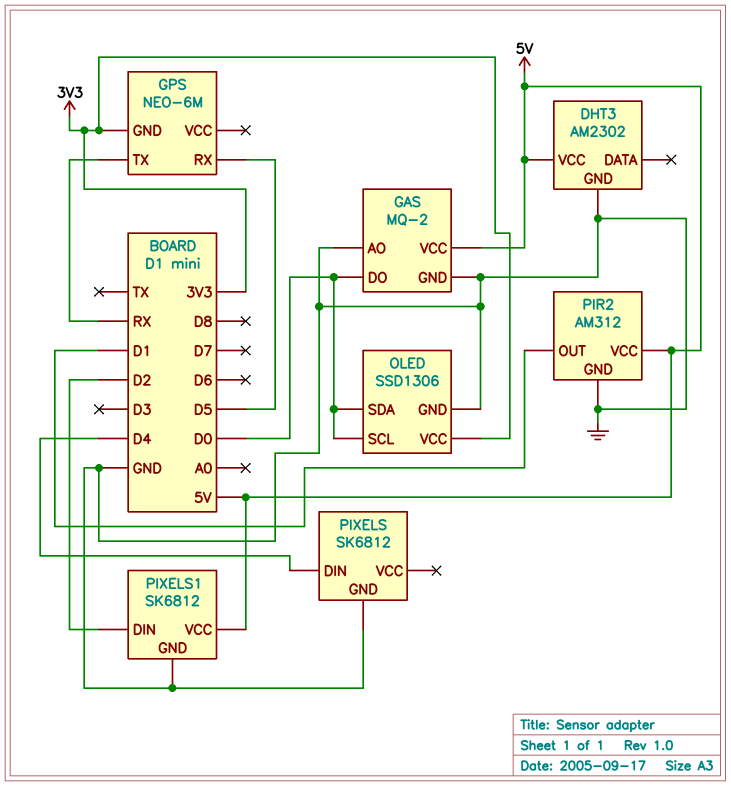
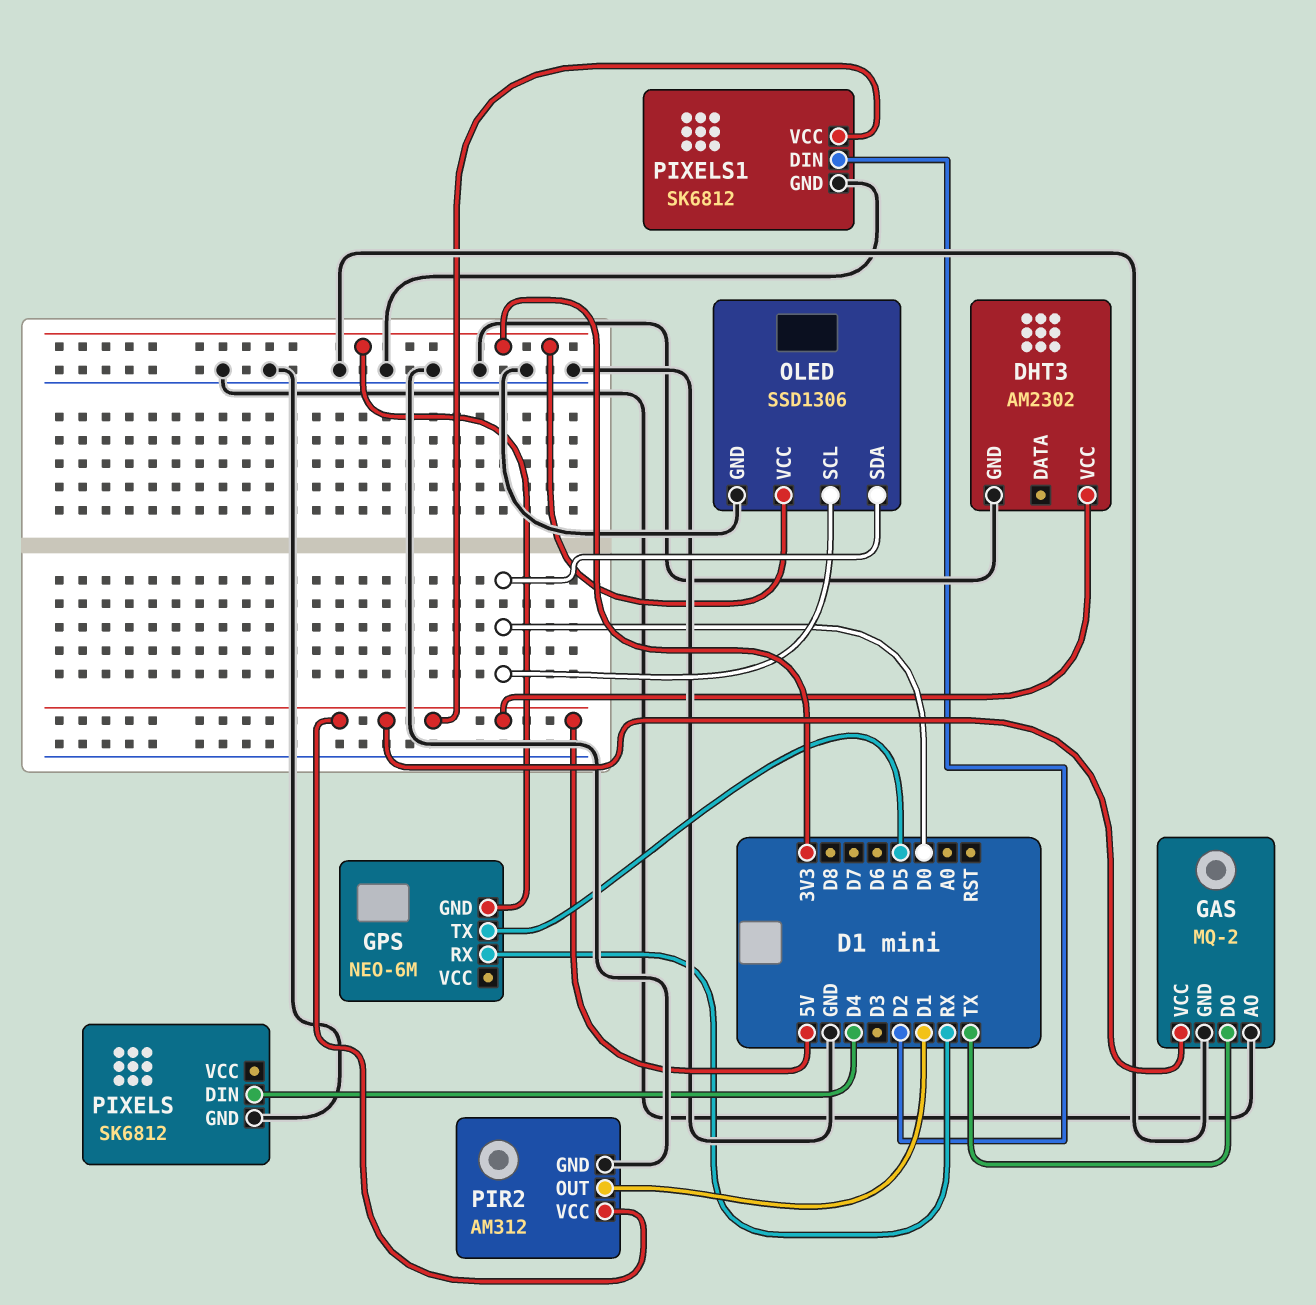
GAS pin DO: D0 -> TX
GPS pin RX: D5 -> RX
GPS pin TX: RX -> D5

